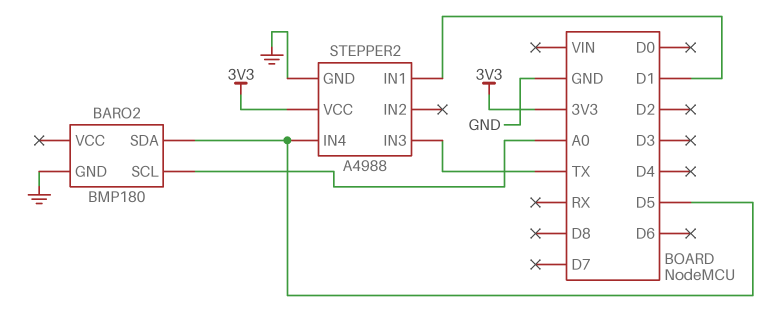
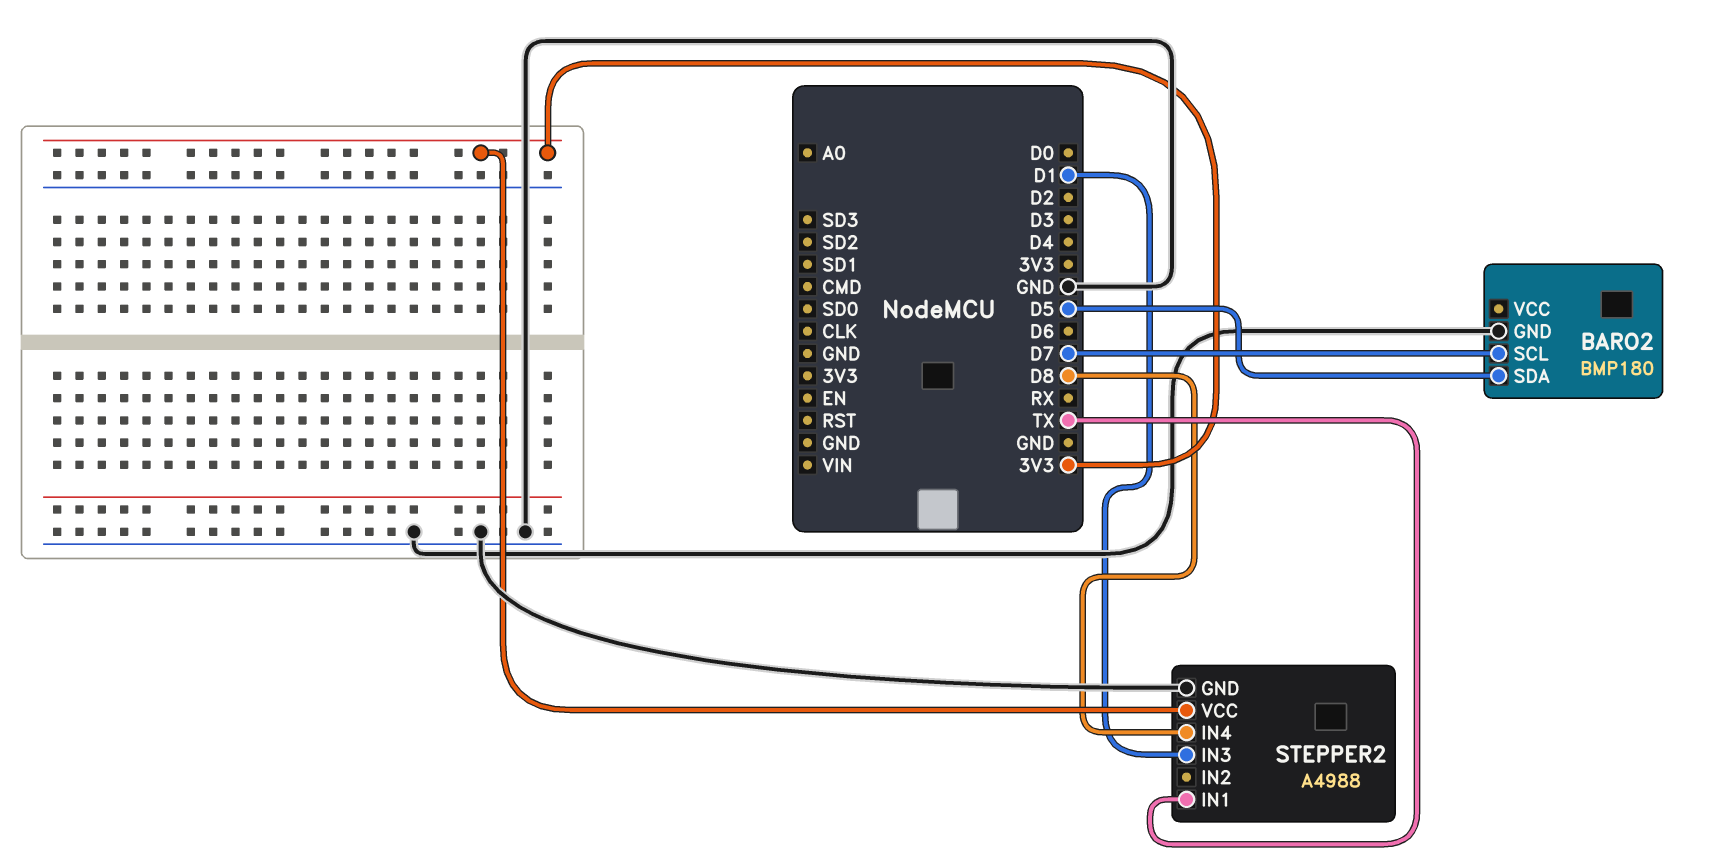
BARO2 pin SCL: A0 -> D7
STEPPER2 pin IN1: D1 -> TX
STEPPER2 pin IN3: TX -> D1
STEPPER2 pin IN4: D5 -> D8

